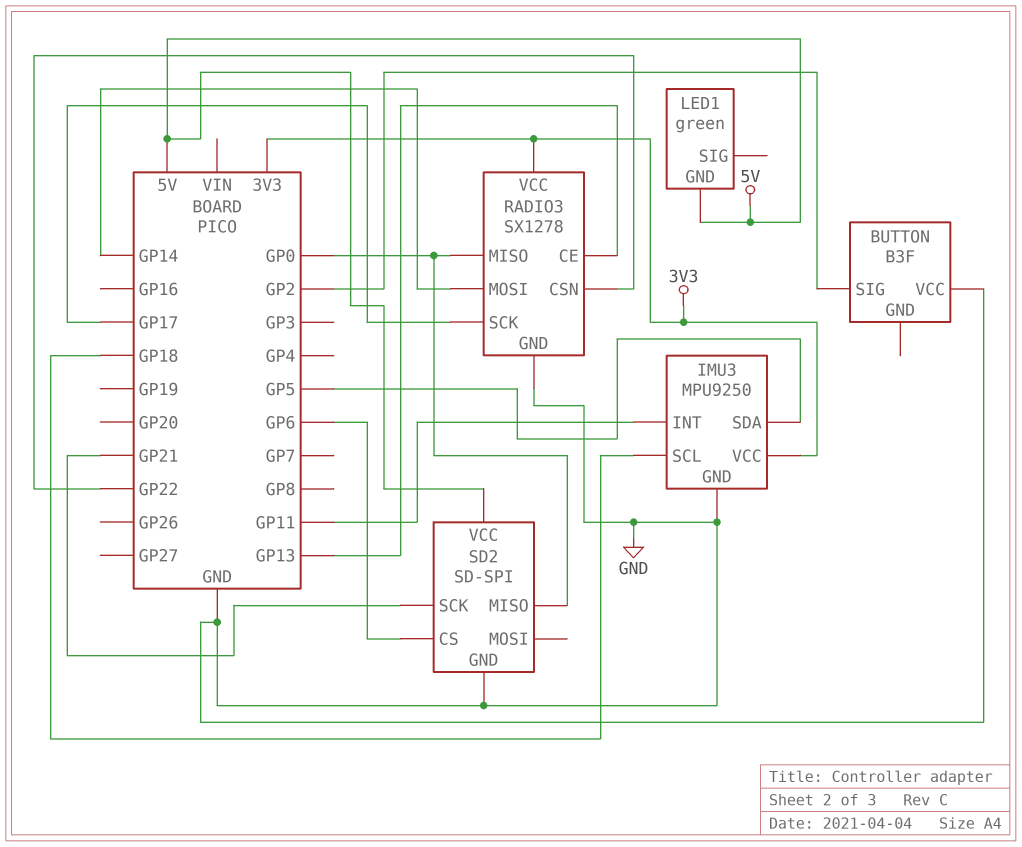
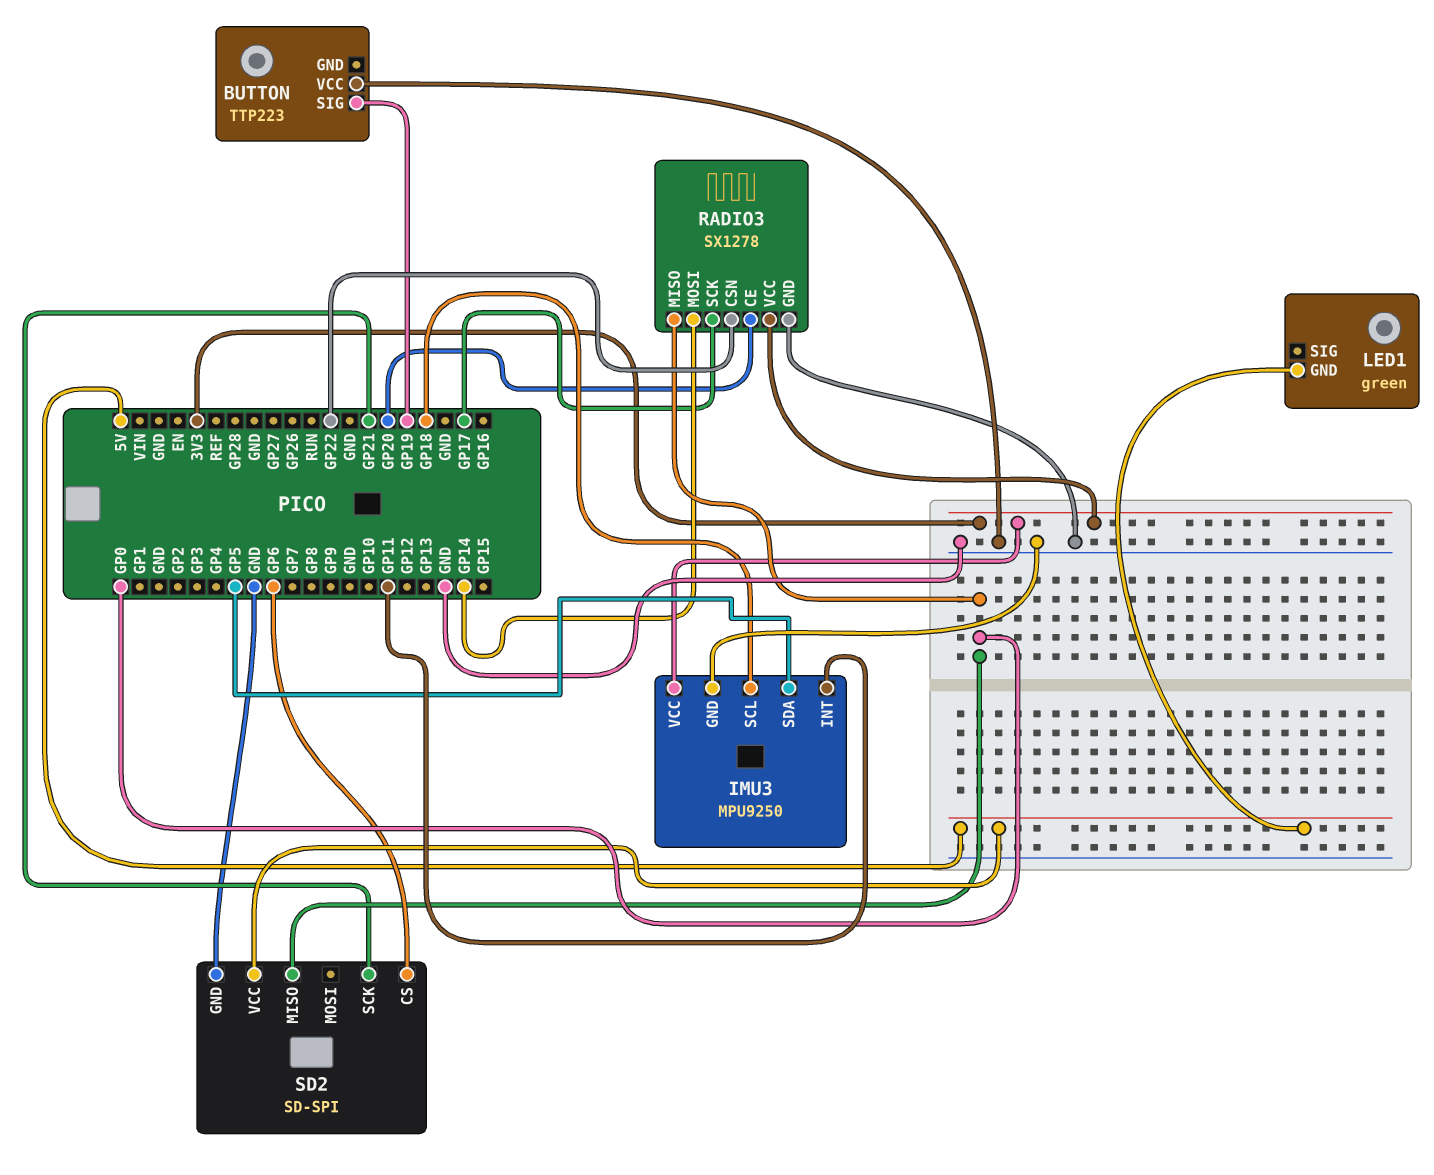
BUTTON: B3F -> TTP223
BUTTON pin SIG: GP2 -> GP19
RADIO3 pin CE: GP13 -> GP20

